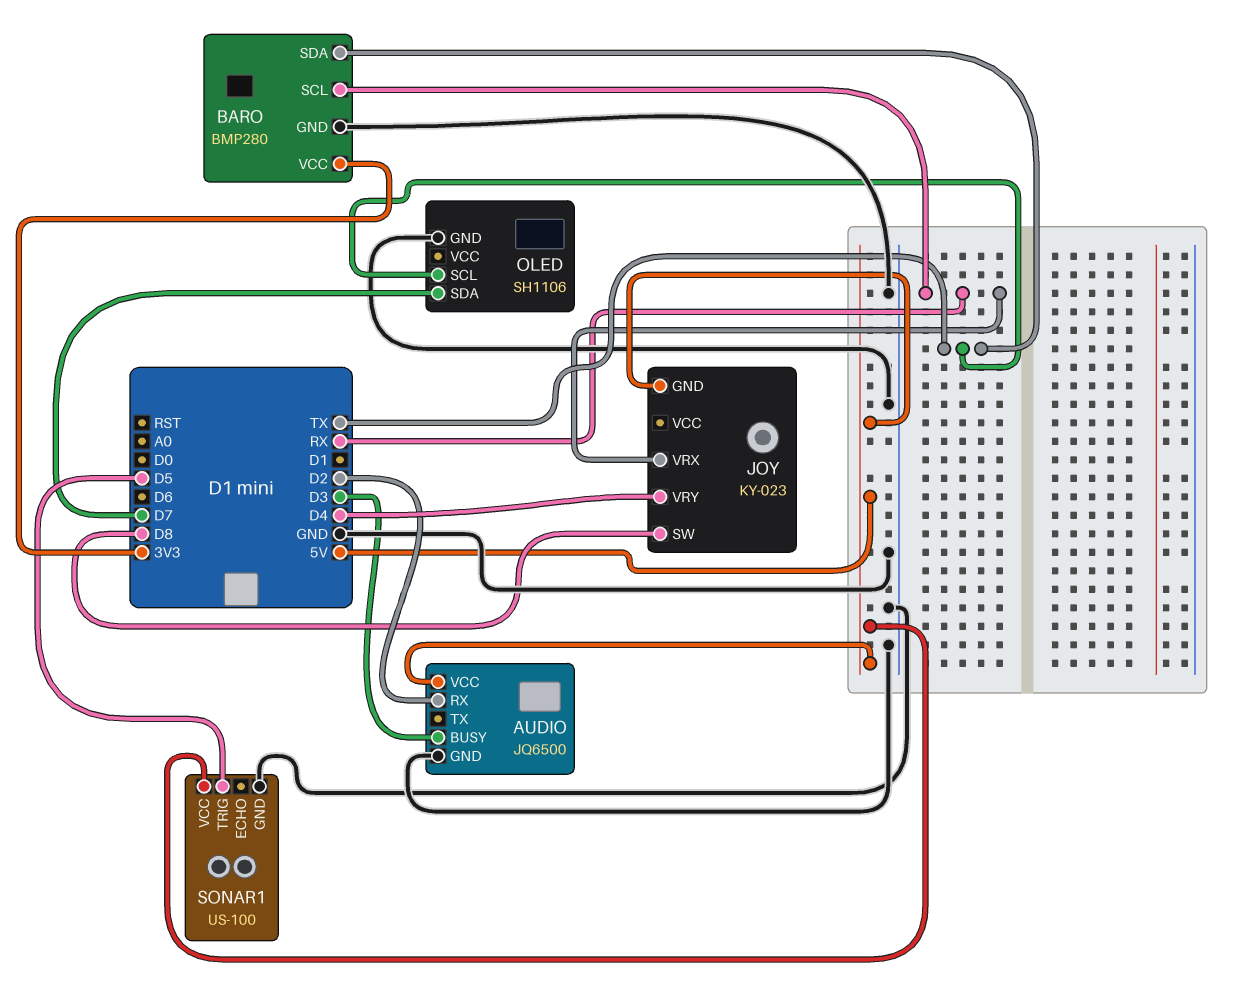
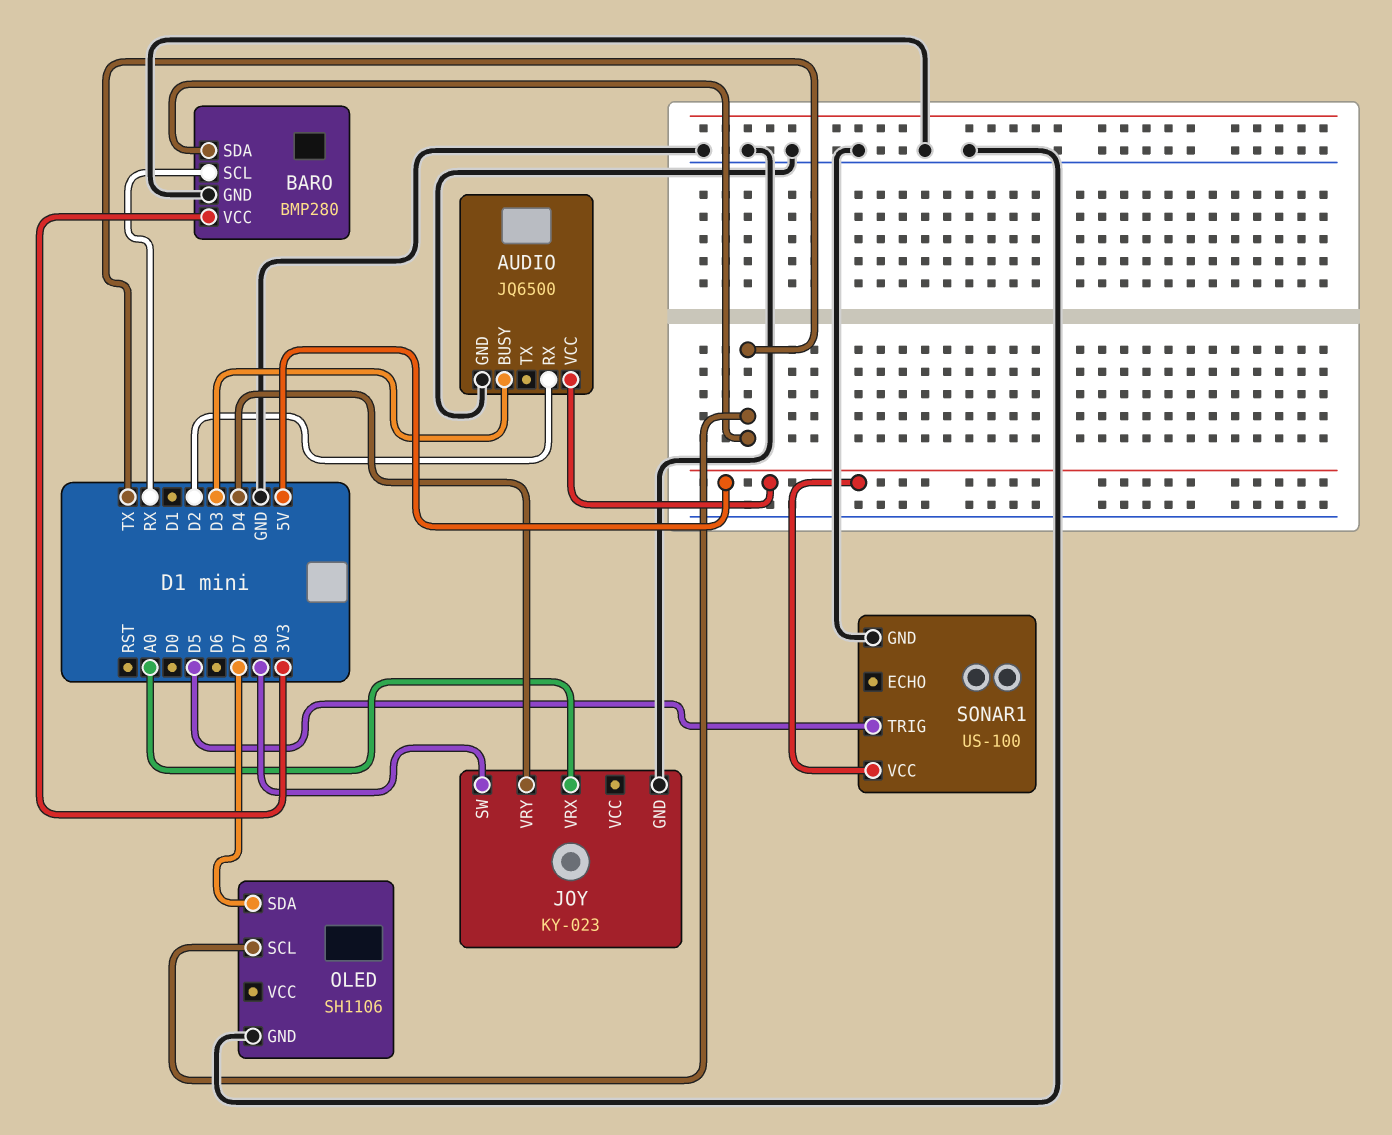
JOY pin GND: 5V -> GND
JOY pin VRX: RX -> A0

